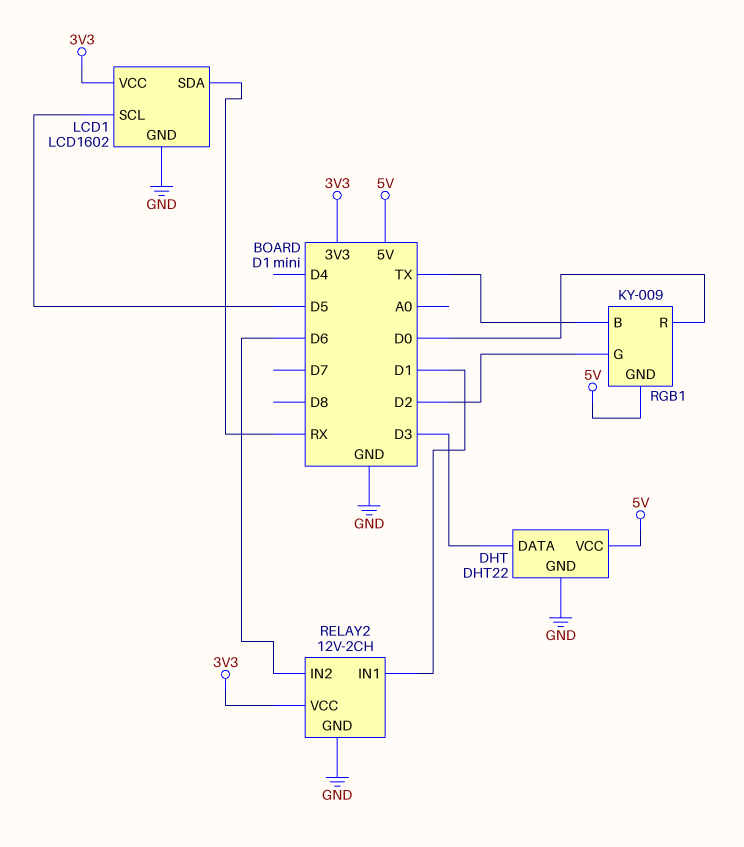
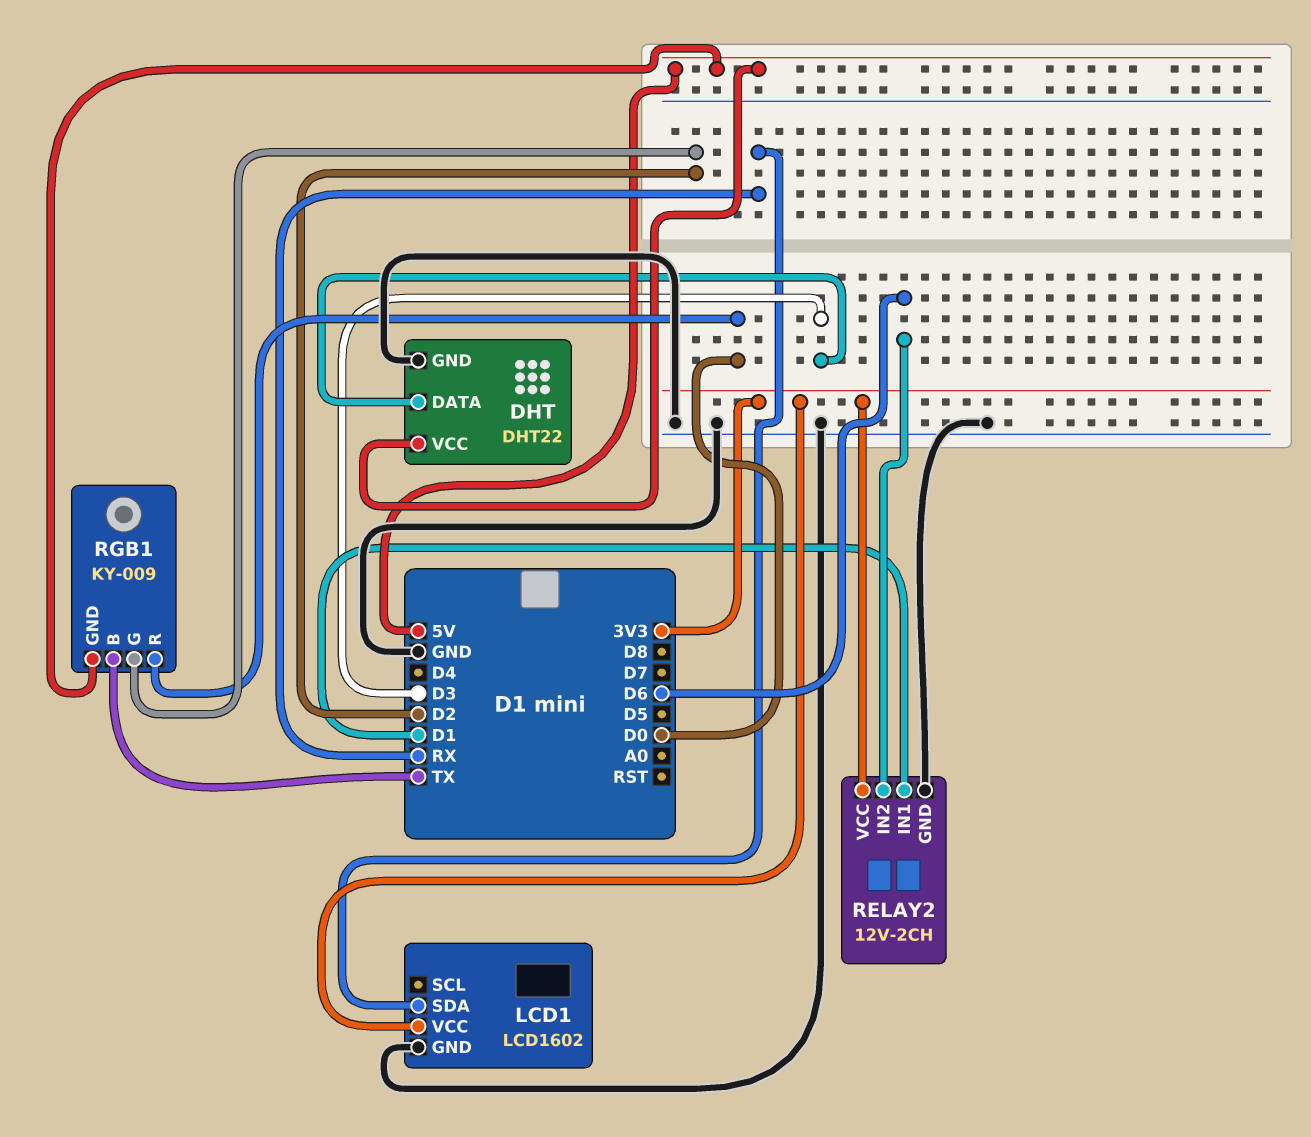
LCD1 pin SCL: D5 -> none

